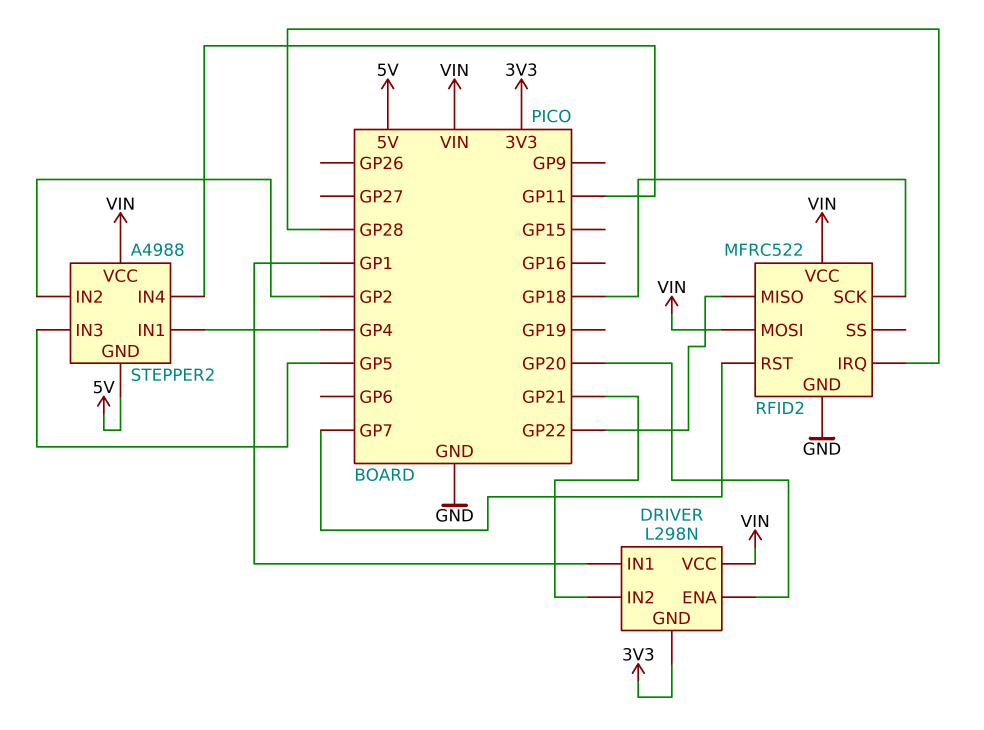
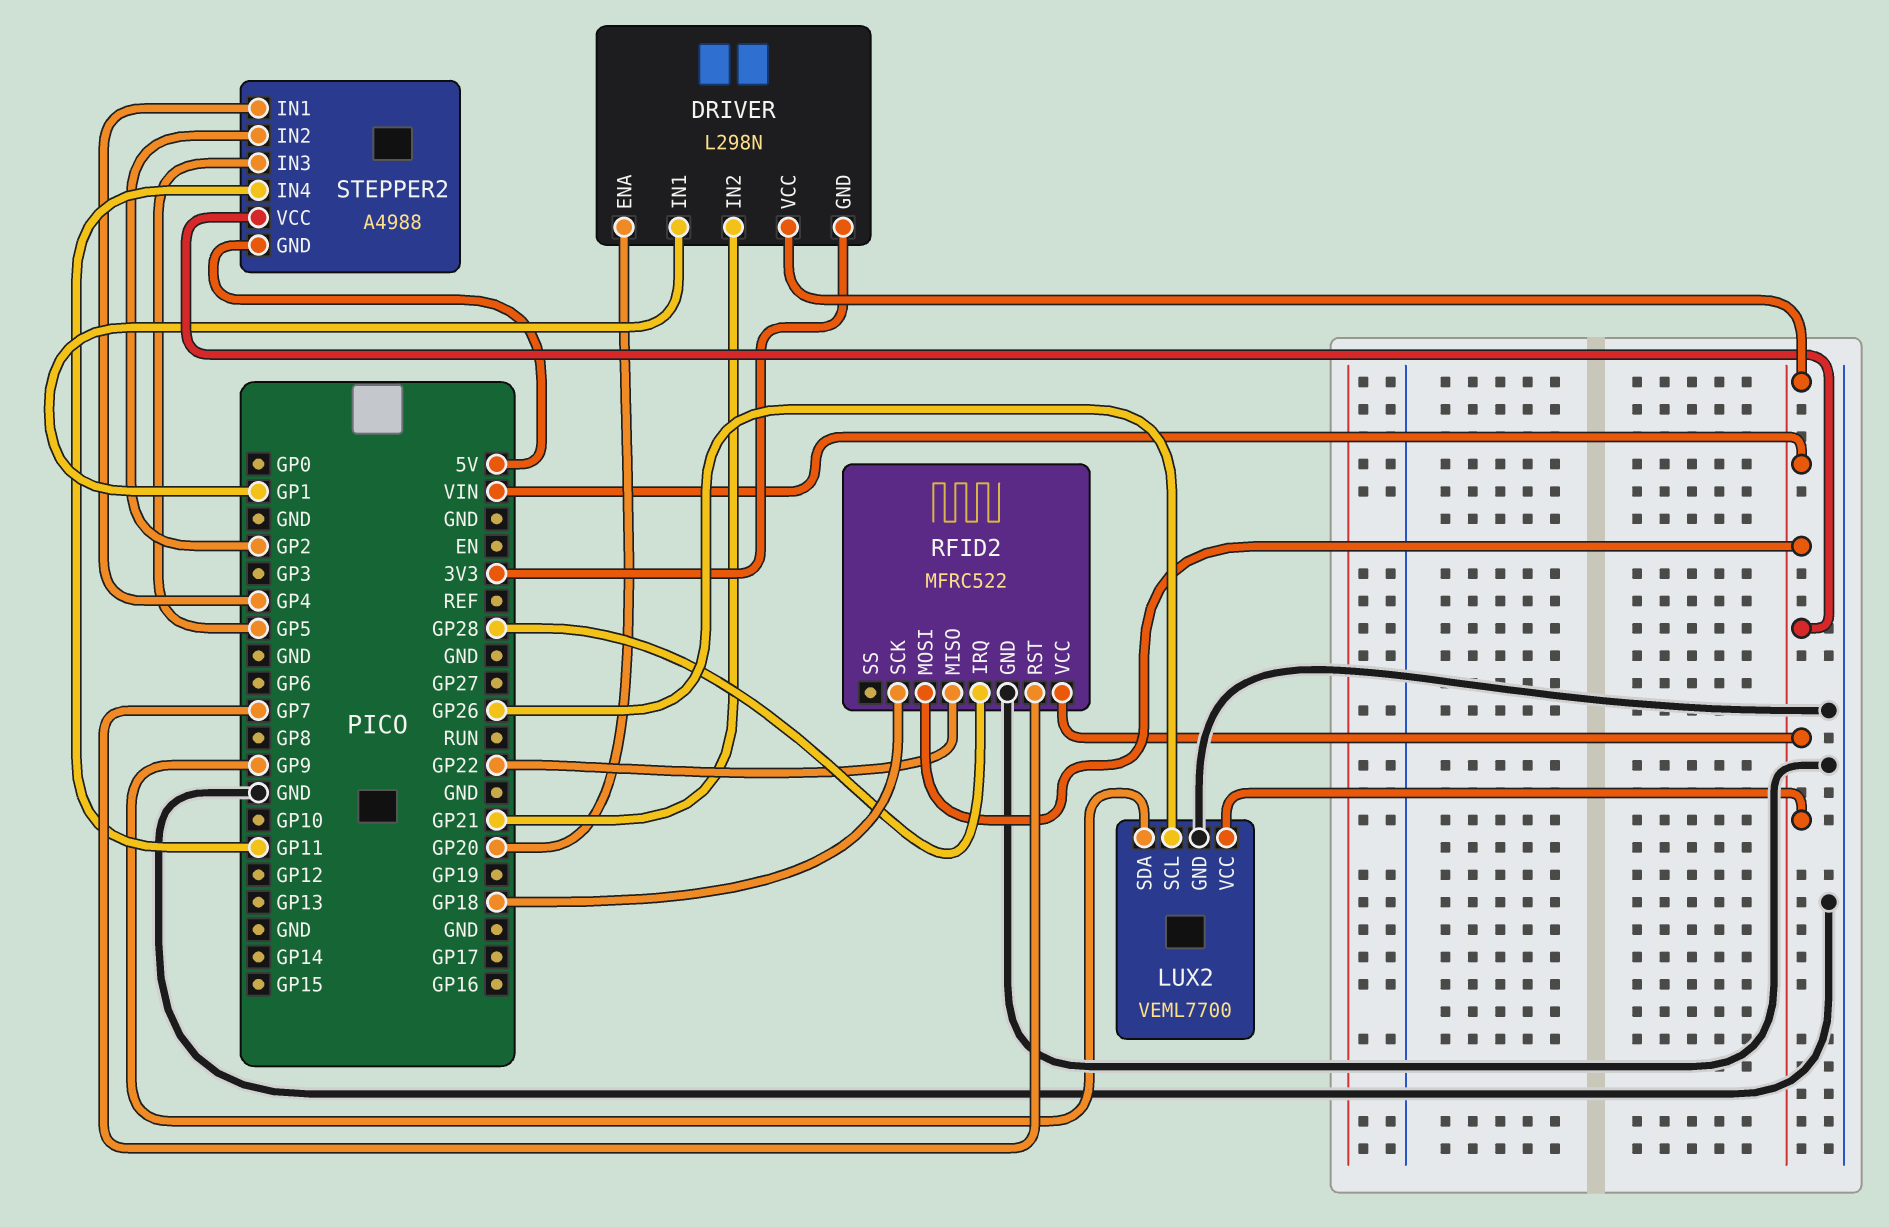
LUX2: none -> VEML7700
LUX2 pin GND: none -> GND
LUX2 pin SCL: none -> GP26
LUX2 pin SDA: none -> GP9
LUX2 pin VCC: none -> VIN

